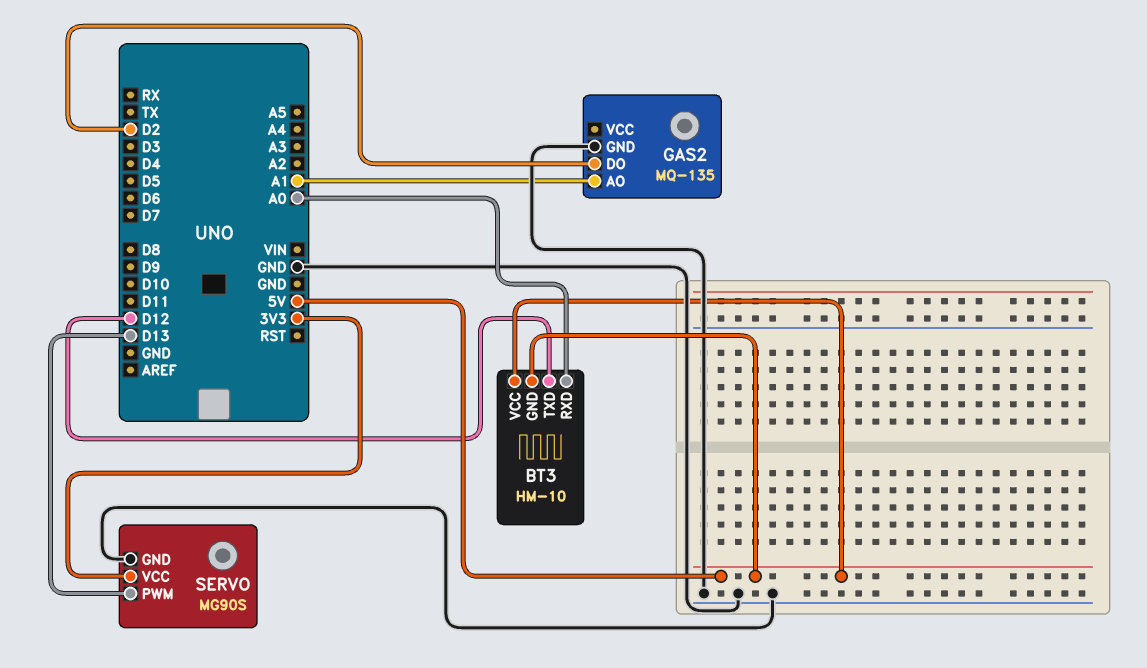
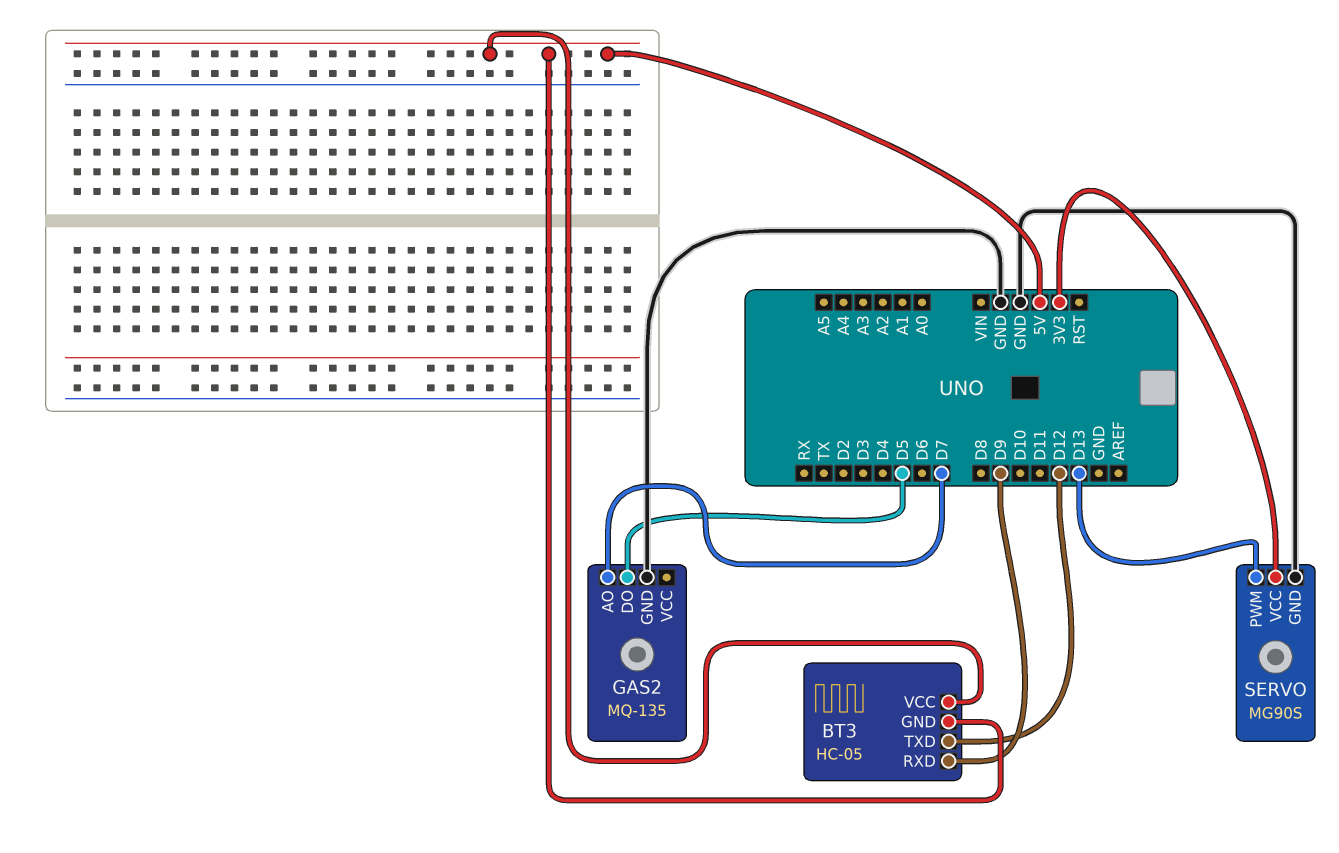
BT3: HM-10 -> HC-05
BT3 pin RXD: A0 -> D9
GAS2 pin AO: A1 -> D7
GAS2 pin DO: D2 -> D5

